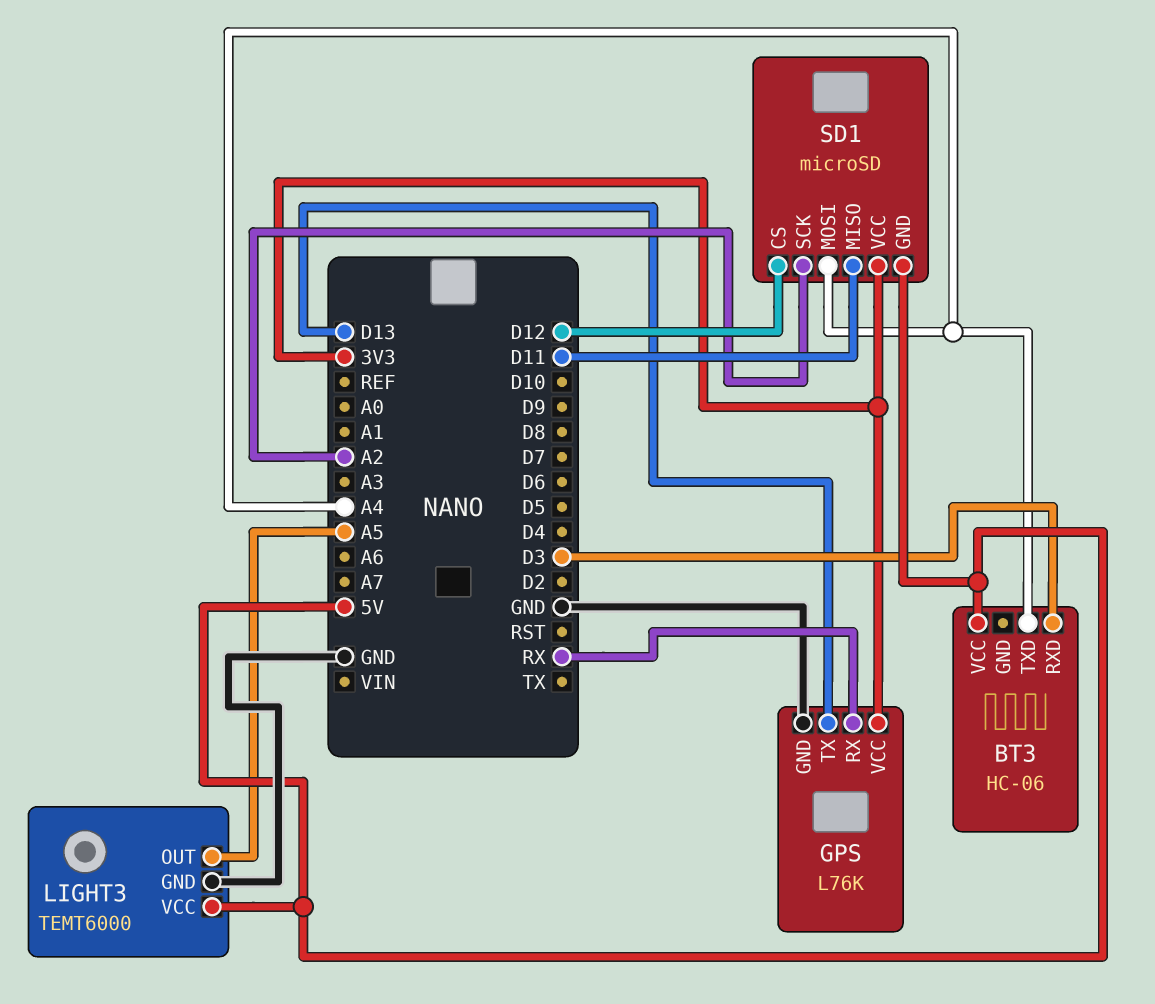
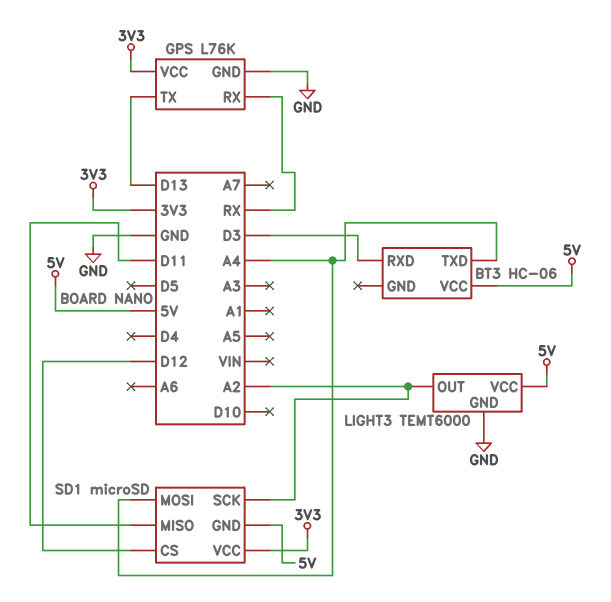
LIGHT3 pin OUT: A5 -> A2

